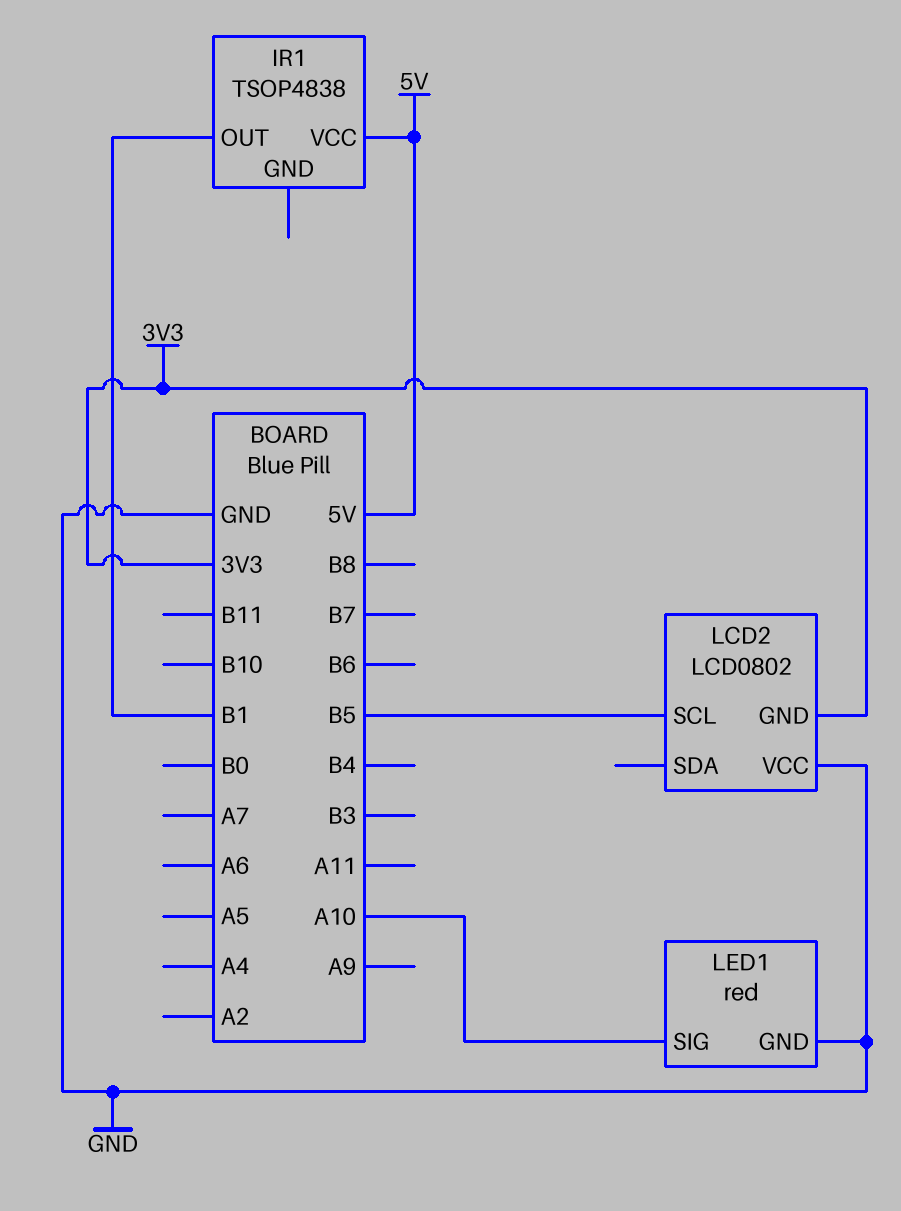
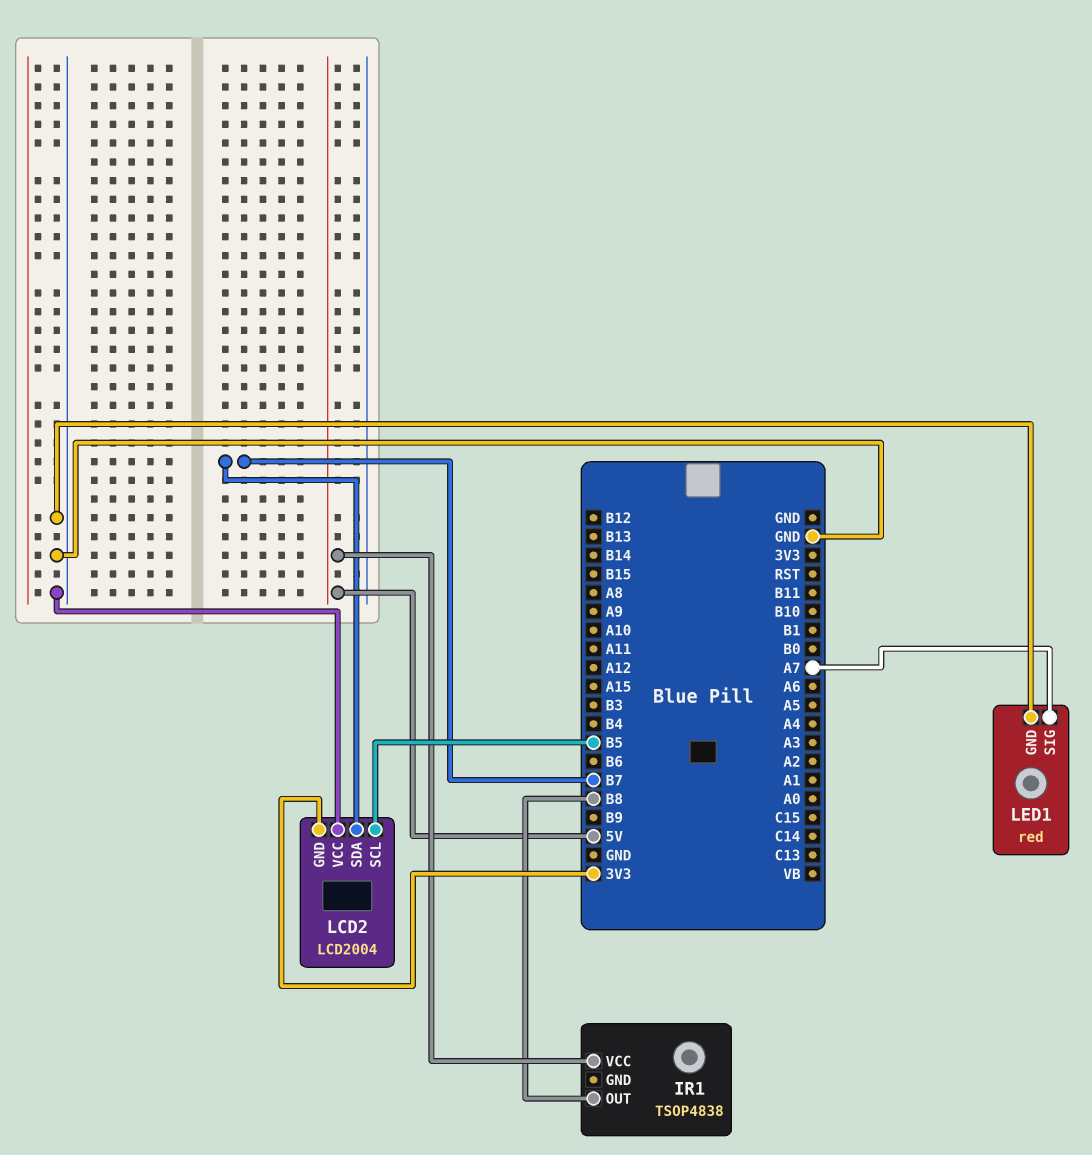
IR1 pin OUT: B1 -> B8
LCD2: LCD0802 -> LCD2004
LCD2 pin SDA: none -> B7
LED1 pin SIG: A10 -> A7

